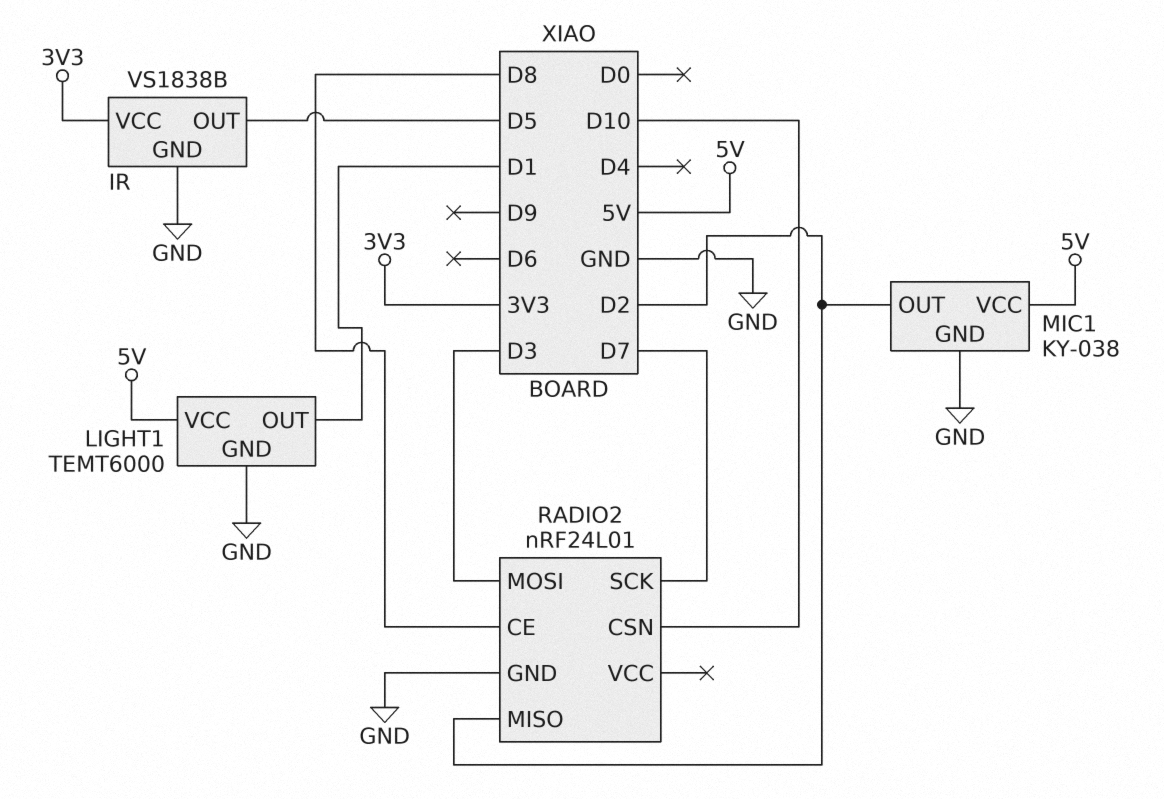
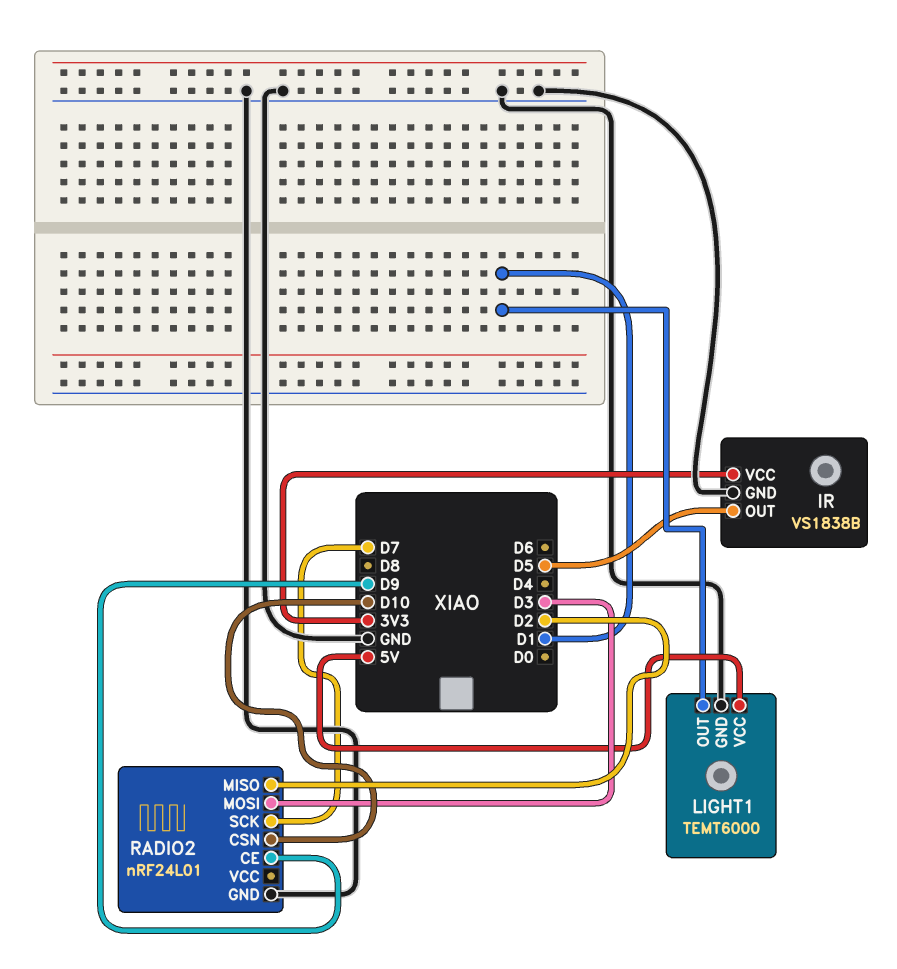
MIC1: KY-038 -> none
MIC1 pin GND: GND -> none
MIC1 pin OUT: D2 -> none
MIC1 pin VCC: 5V -> none
RADIO2 pin CE: D8 -> D9

